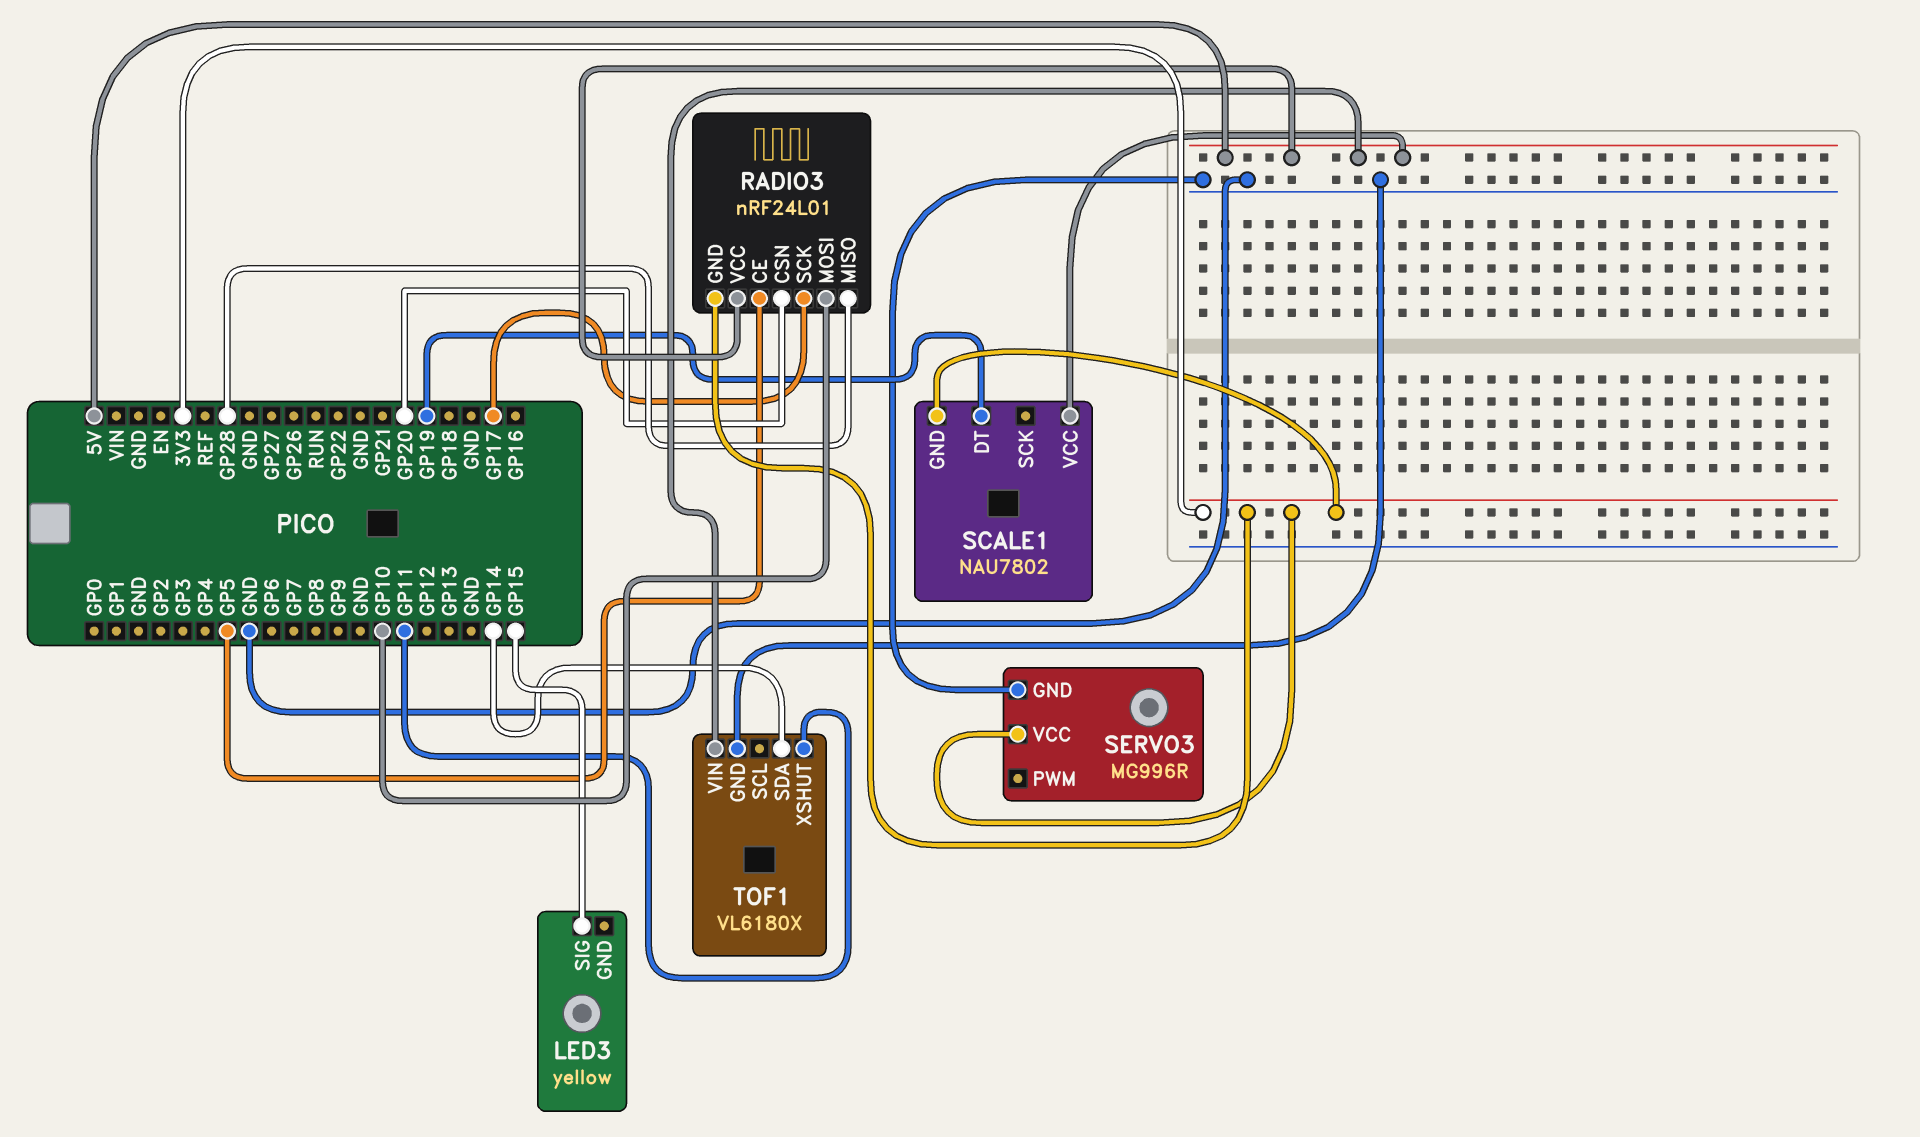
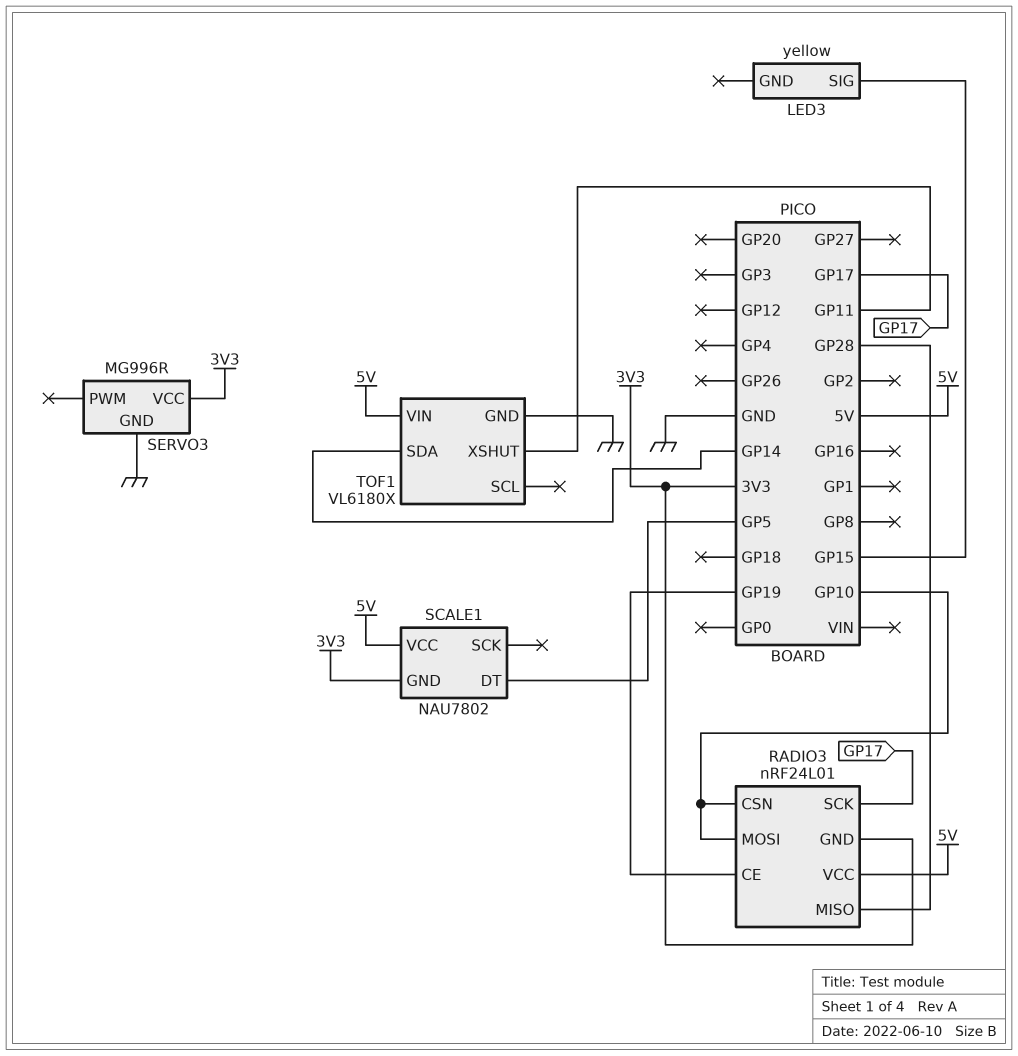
RADIO3 pin CE: GP5 -> GP19
RADIO3 pin CSN: GP20 -> GP10
SCALE1 pin DT: GP19 -> GP5

